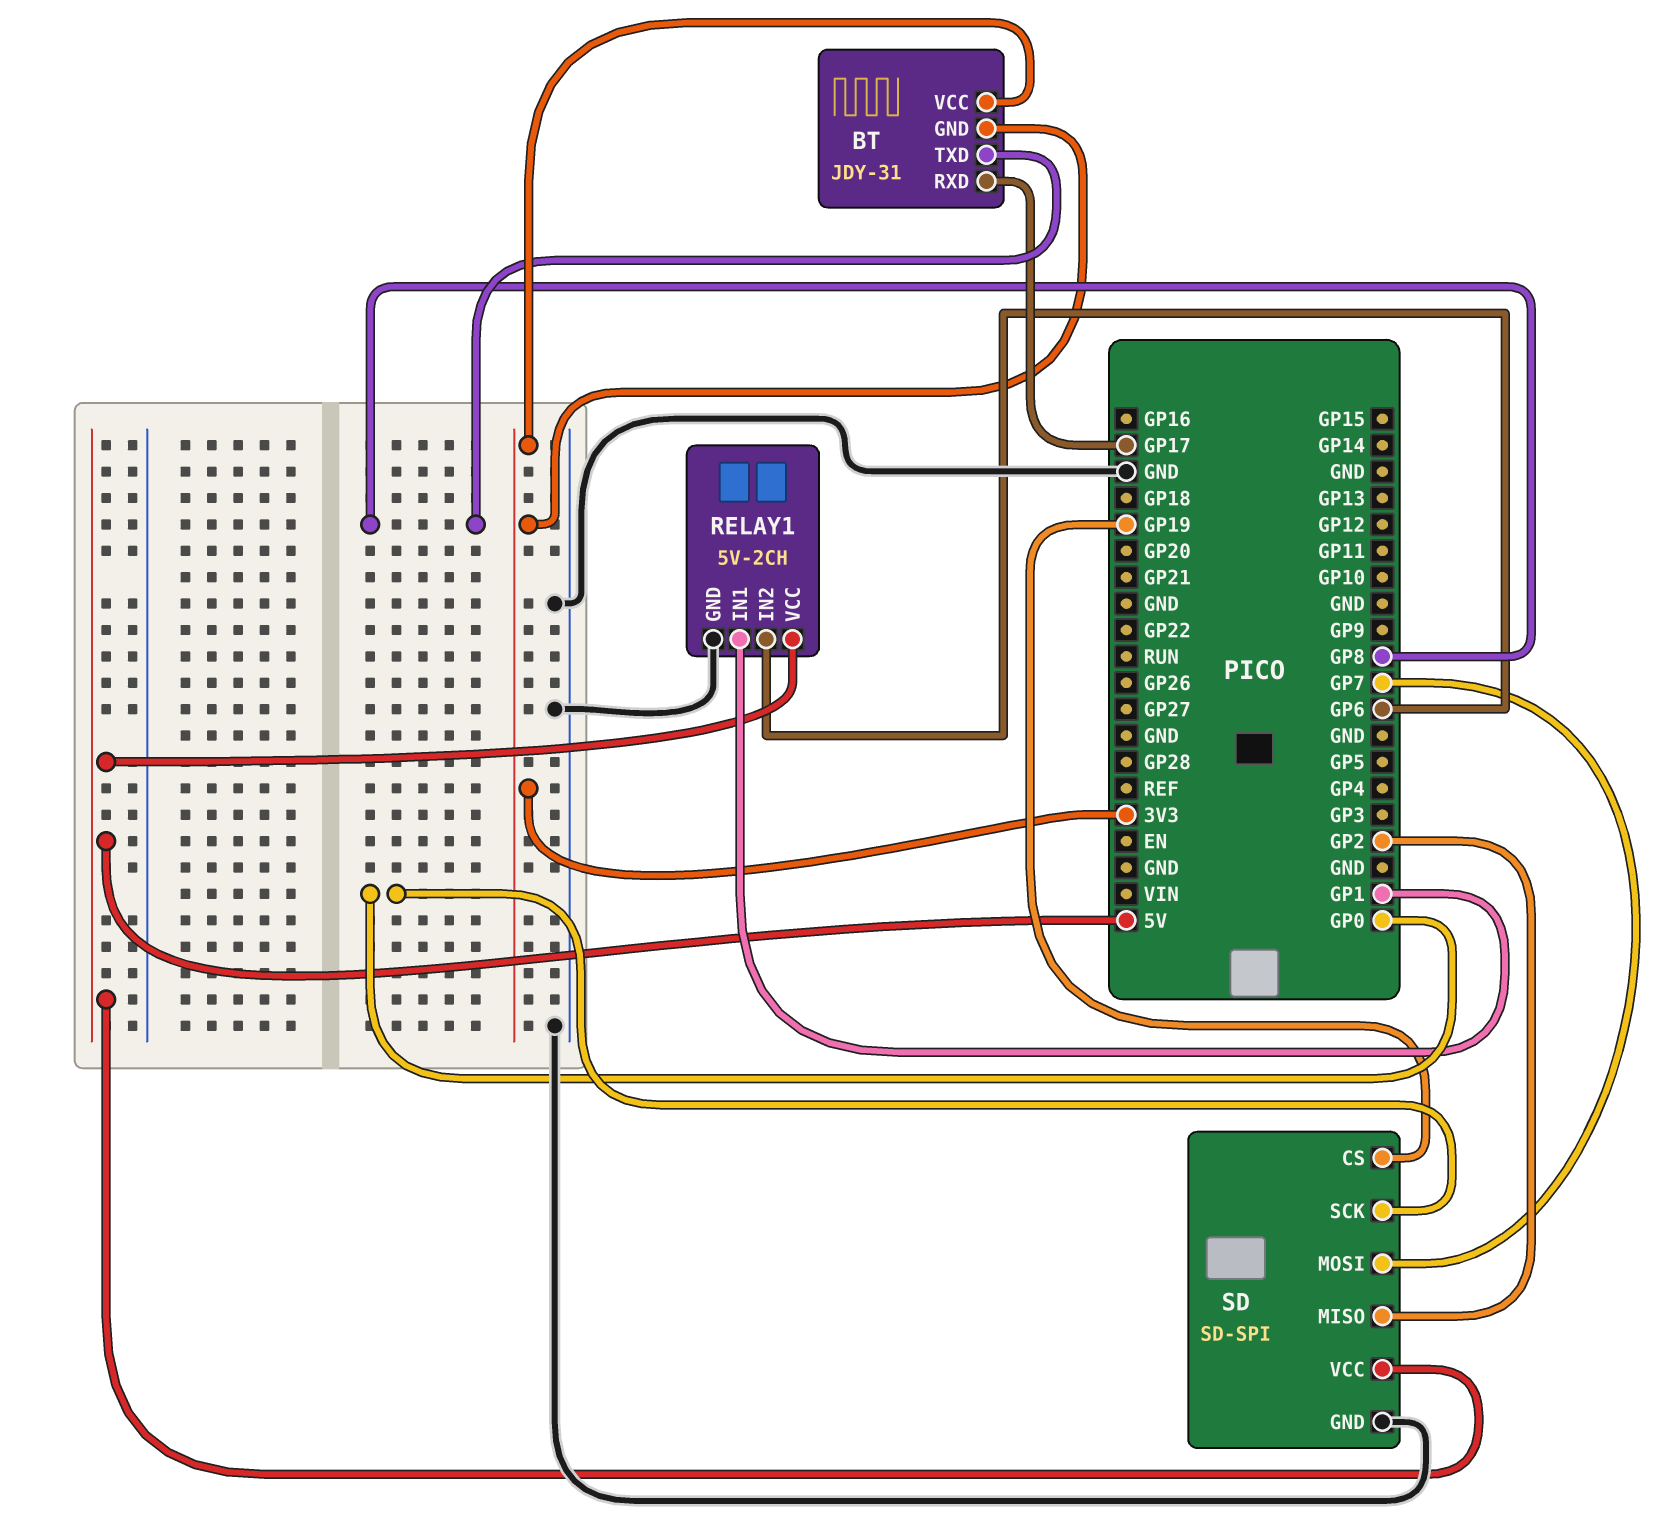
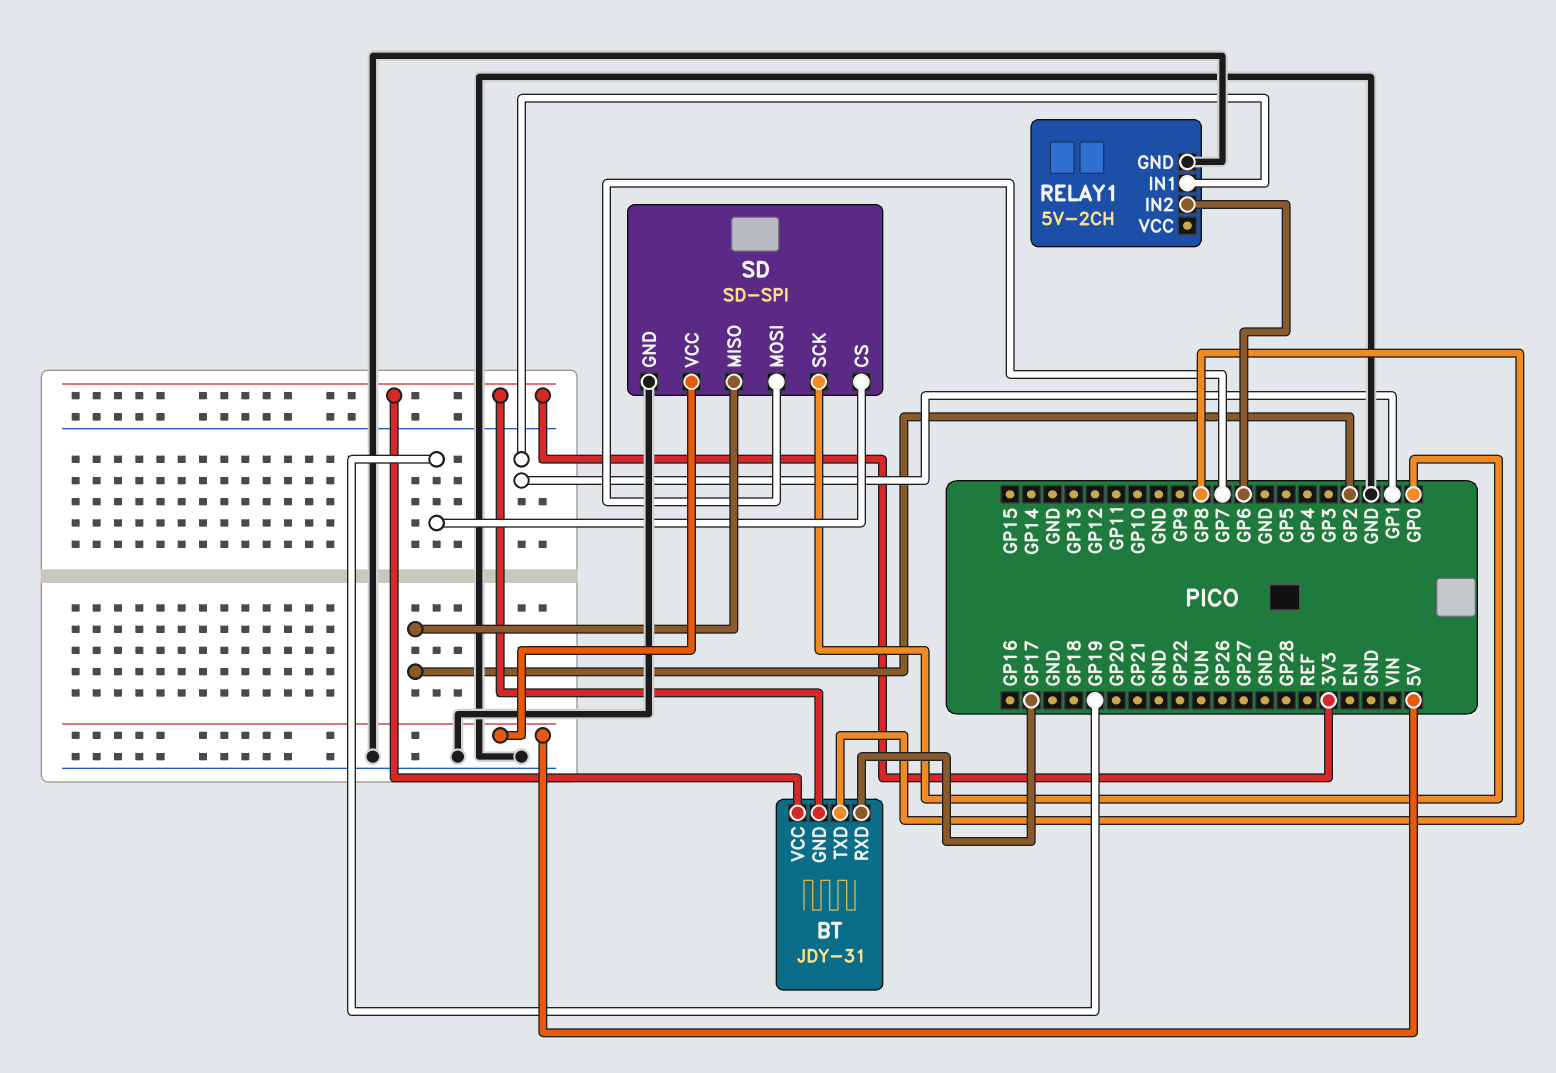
RELAY1 pin VCC: 5V -> none

